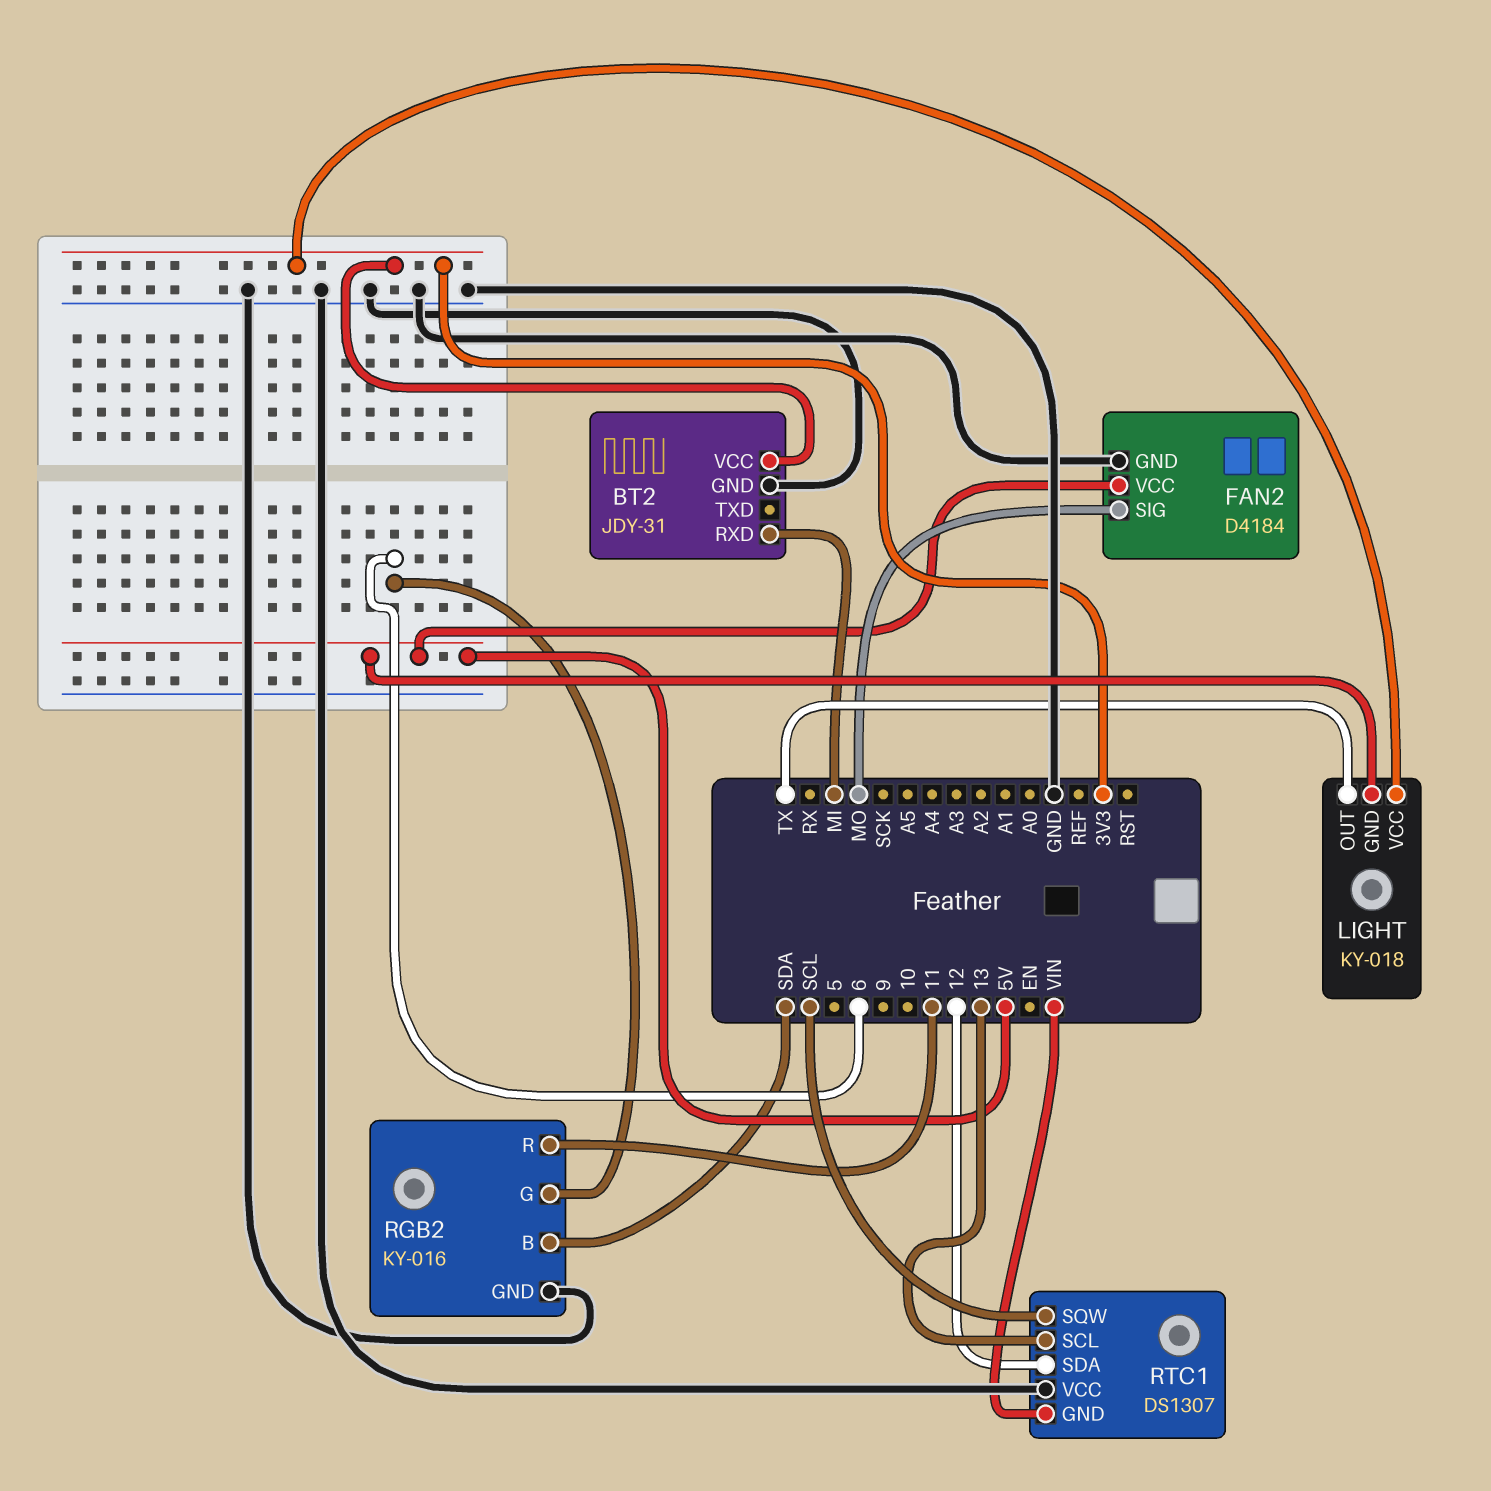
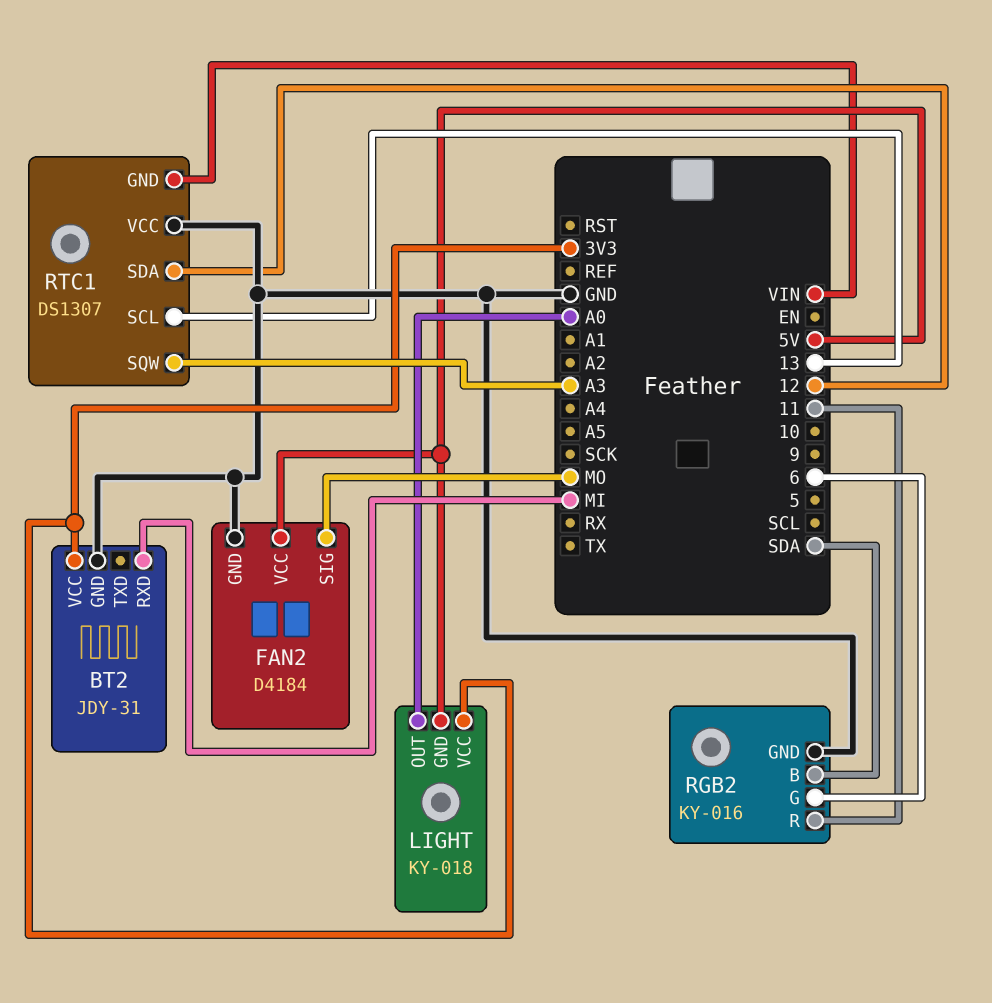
LIGHT pin OUT: TX -> A0
RTC1 pin SQW: SCL -> A3

